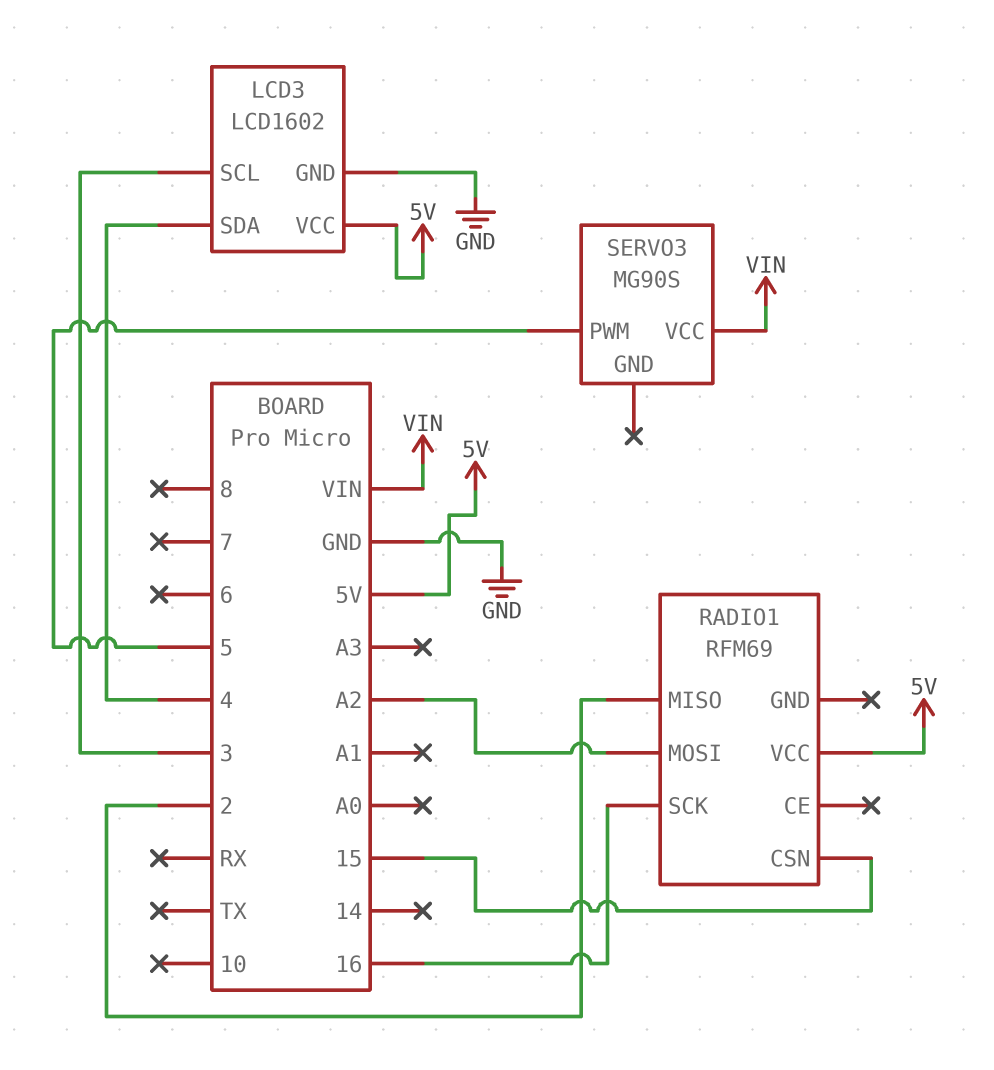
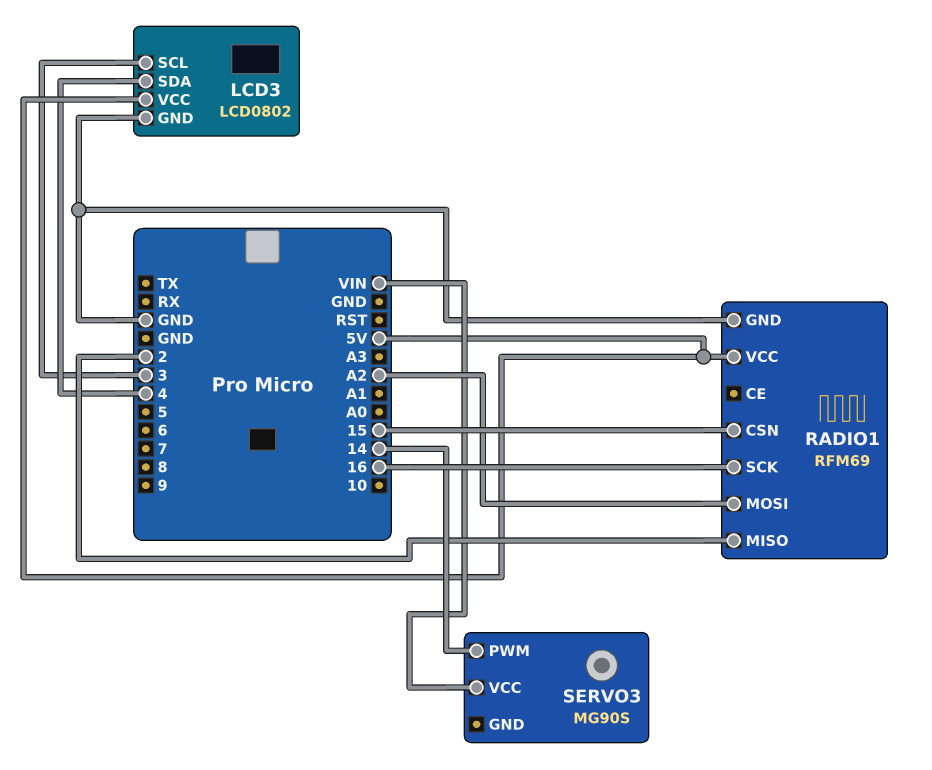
LCD3: LCD1602 -> LCD0802
RADIO1 pin GND: none -> GND
SERVO3 pin PWM: 5 -> 14

